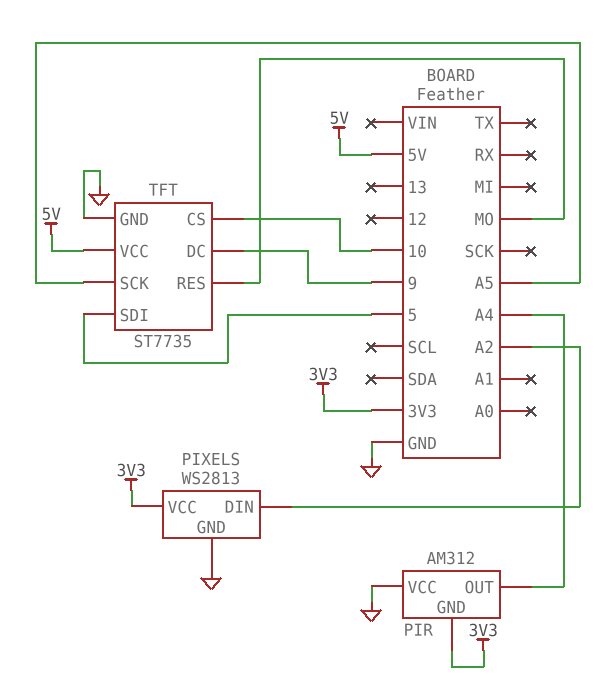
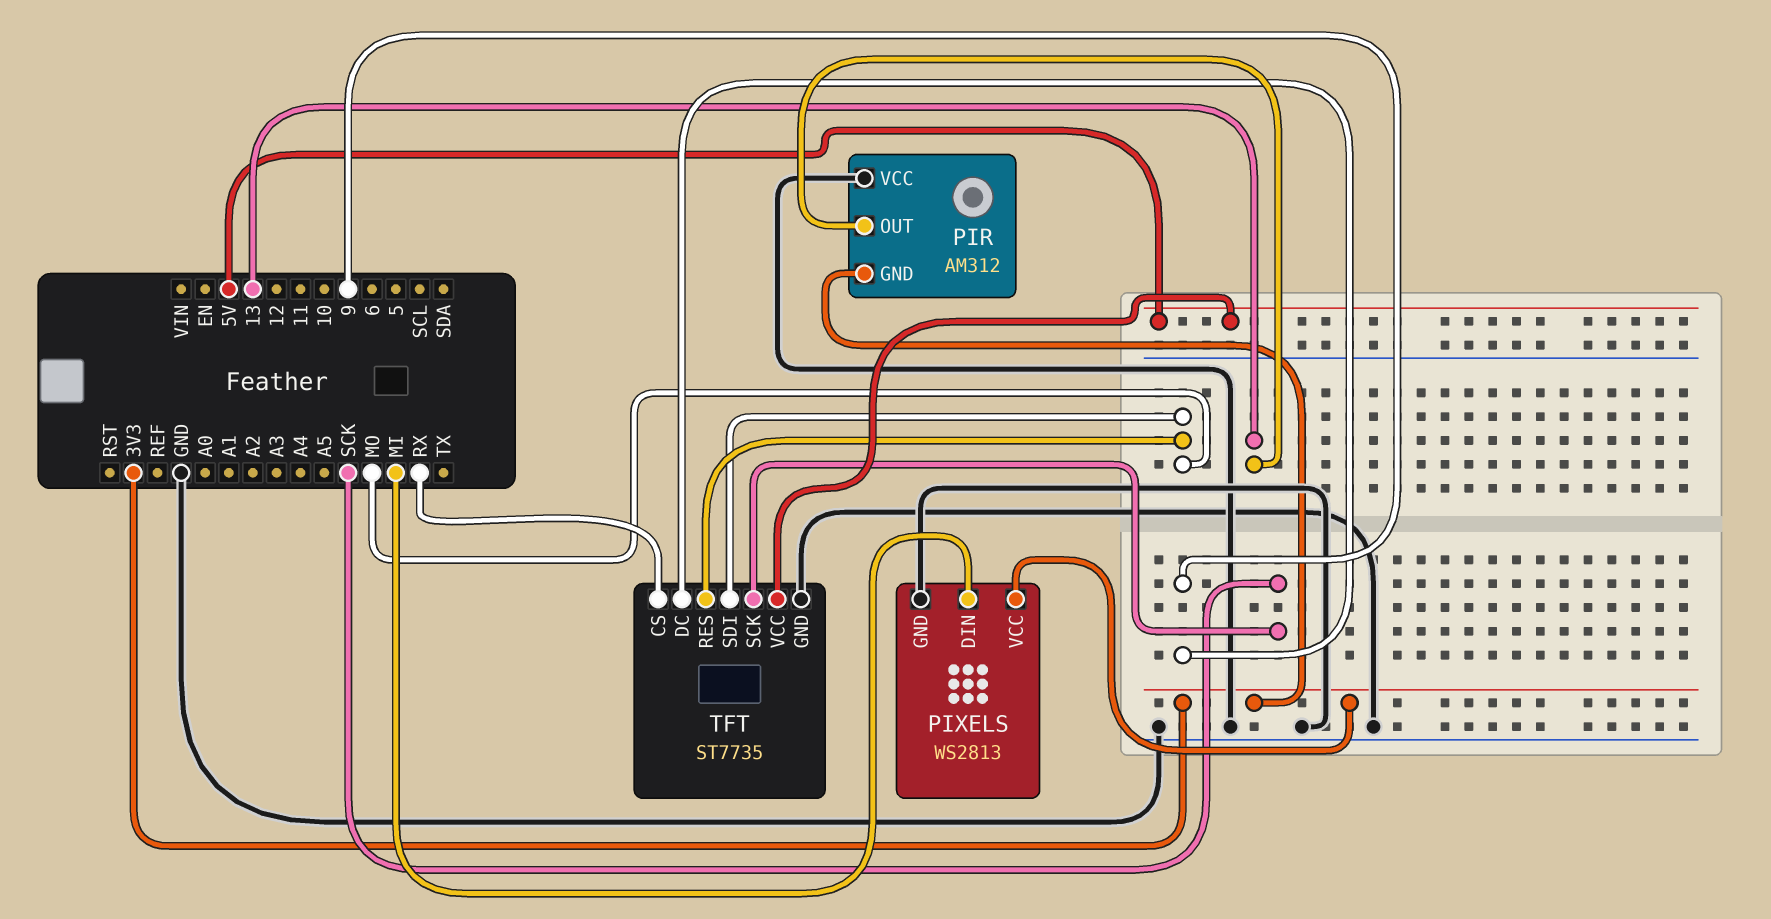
PIR pin OUT: A4 -> 13
PIXELS pin DIN: A2 -> MI
TFT pin CS: 10 -> RX
TFT pin SCK: A5 -> SCK
TFT pin SDI: 5 -> MO

